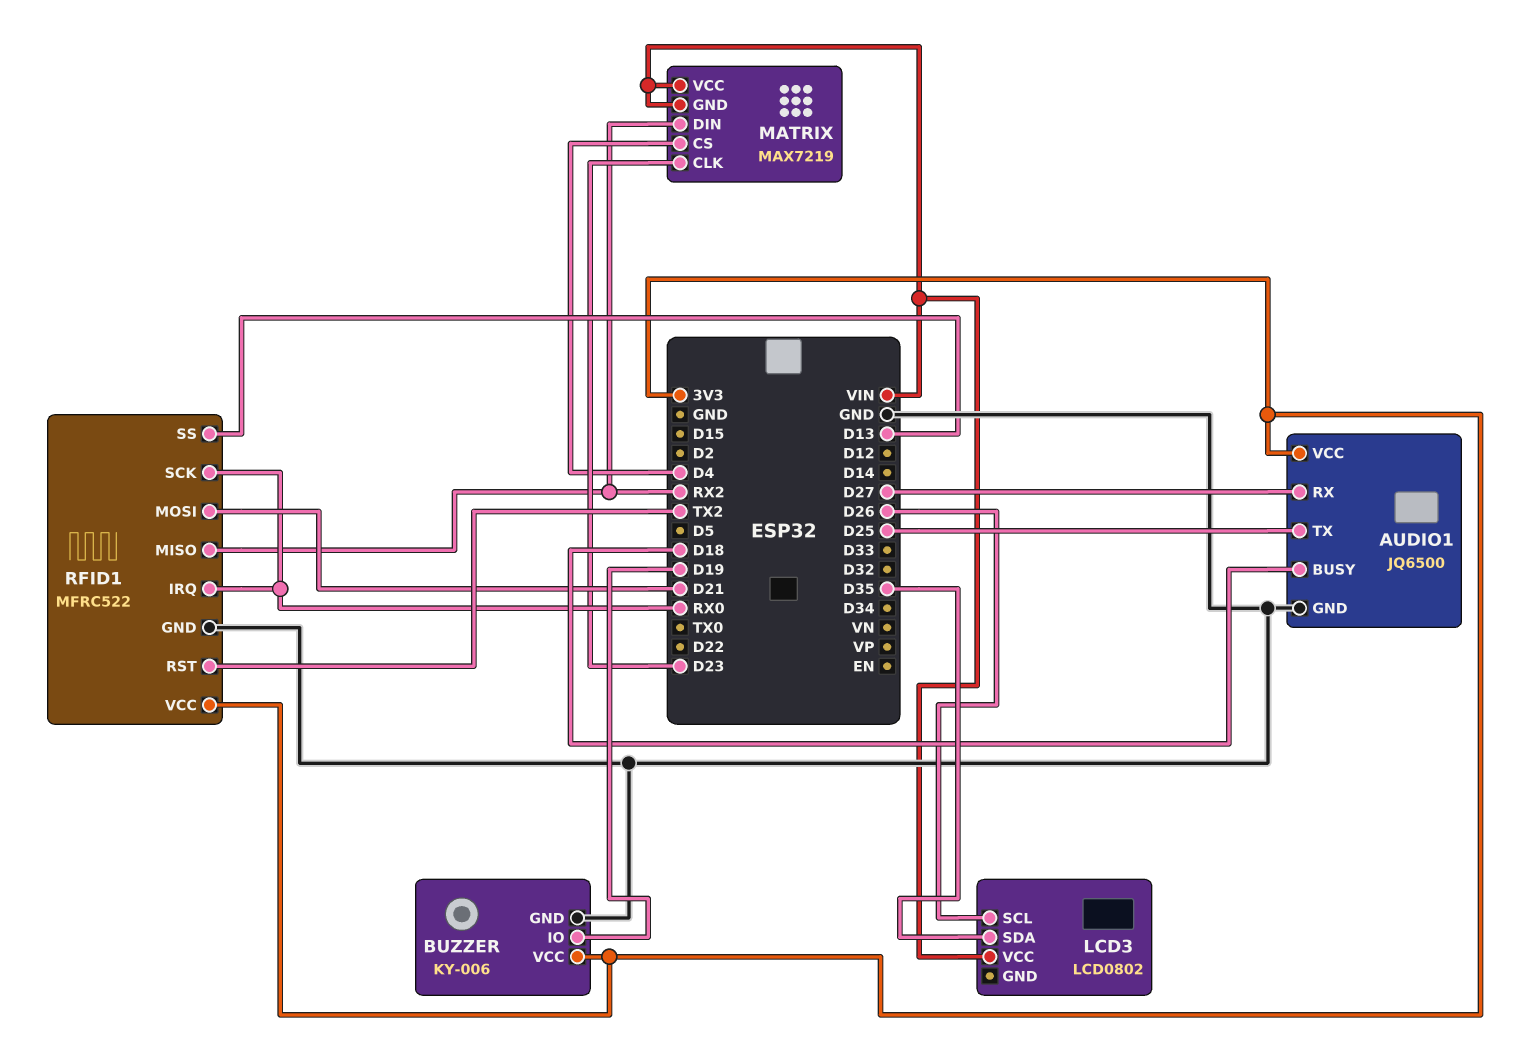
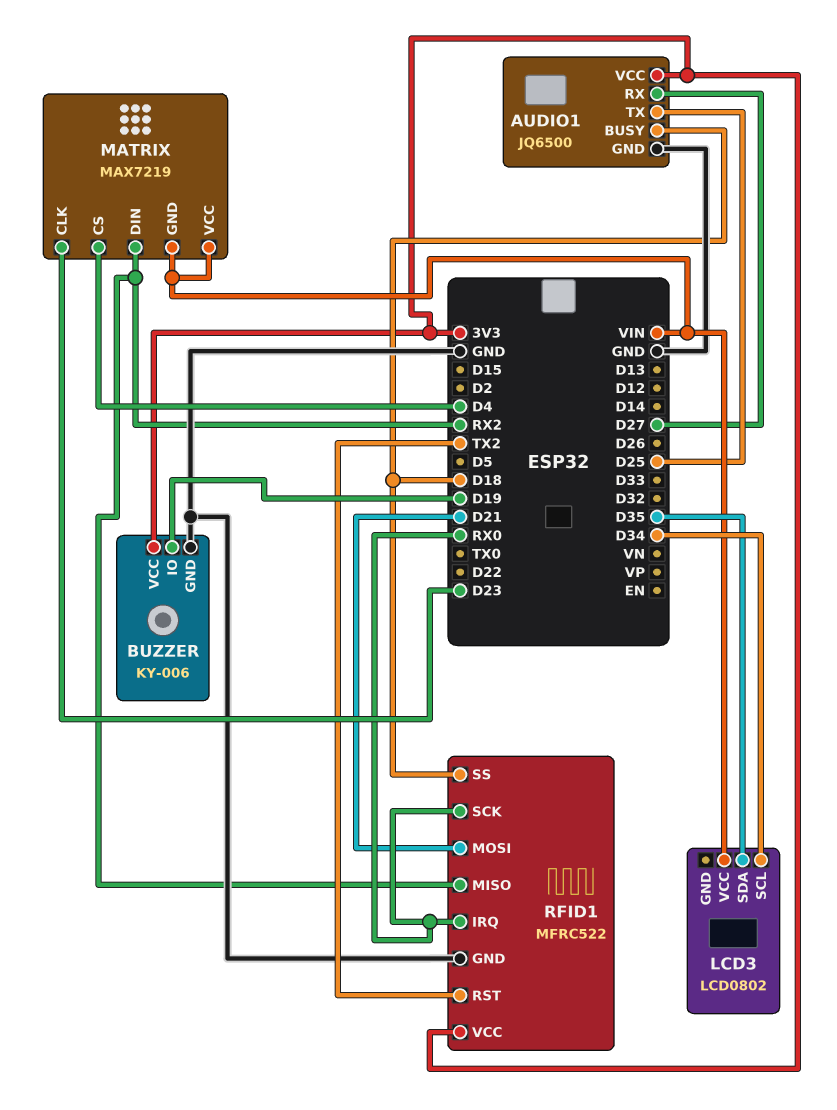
LCD3 pin SCL: D26 -> D34
RFID1 pin SS: D13 -> D18

